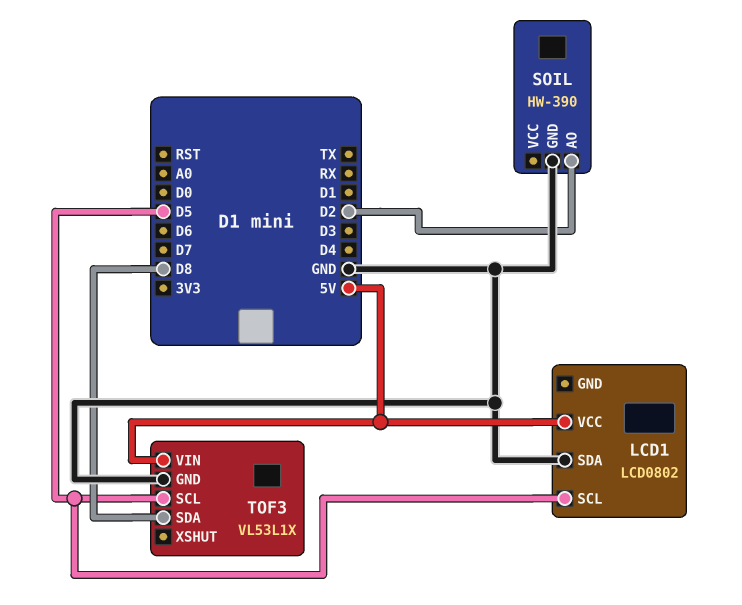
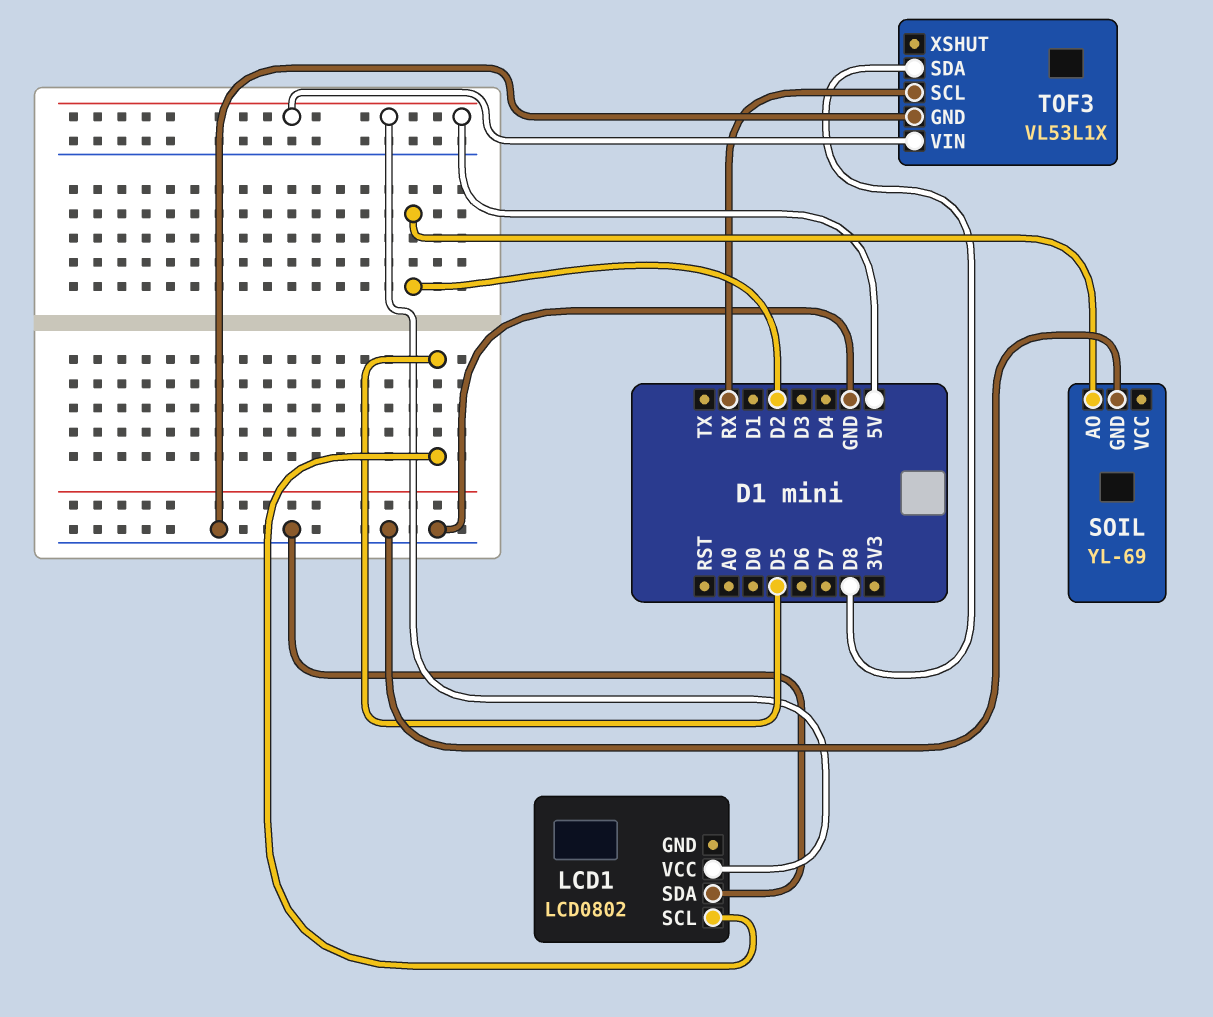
SOIL: HW-390 -> YL-69
TOF3 pin SCL: D5 -> RX

